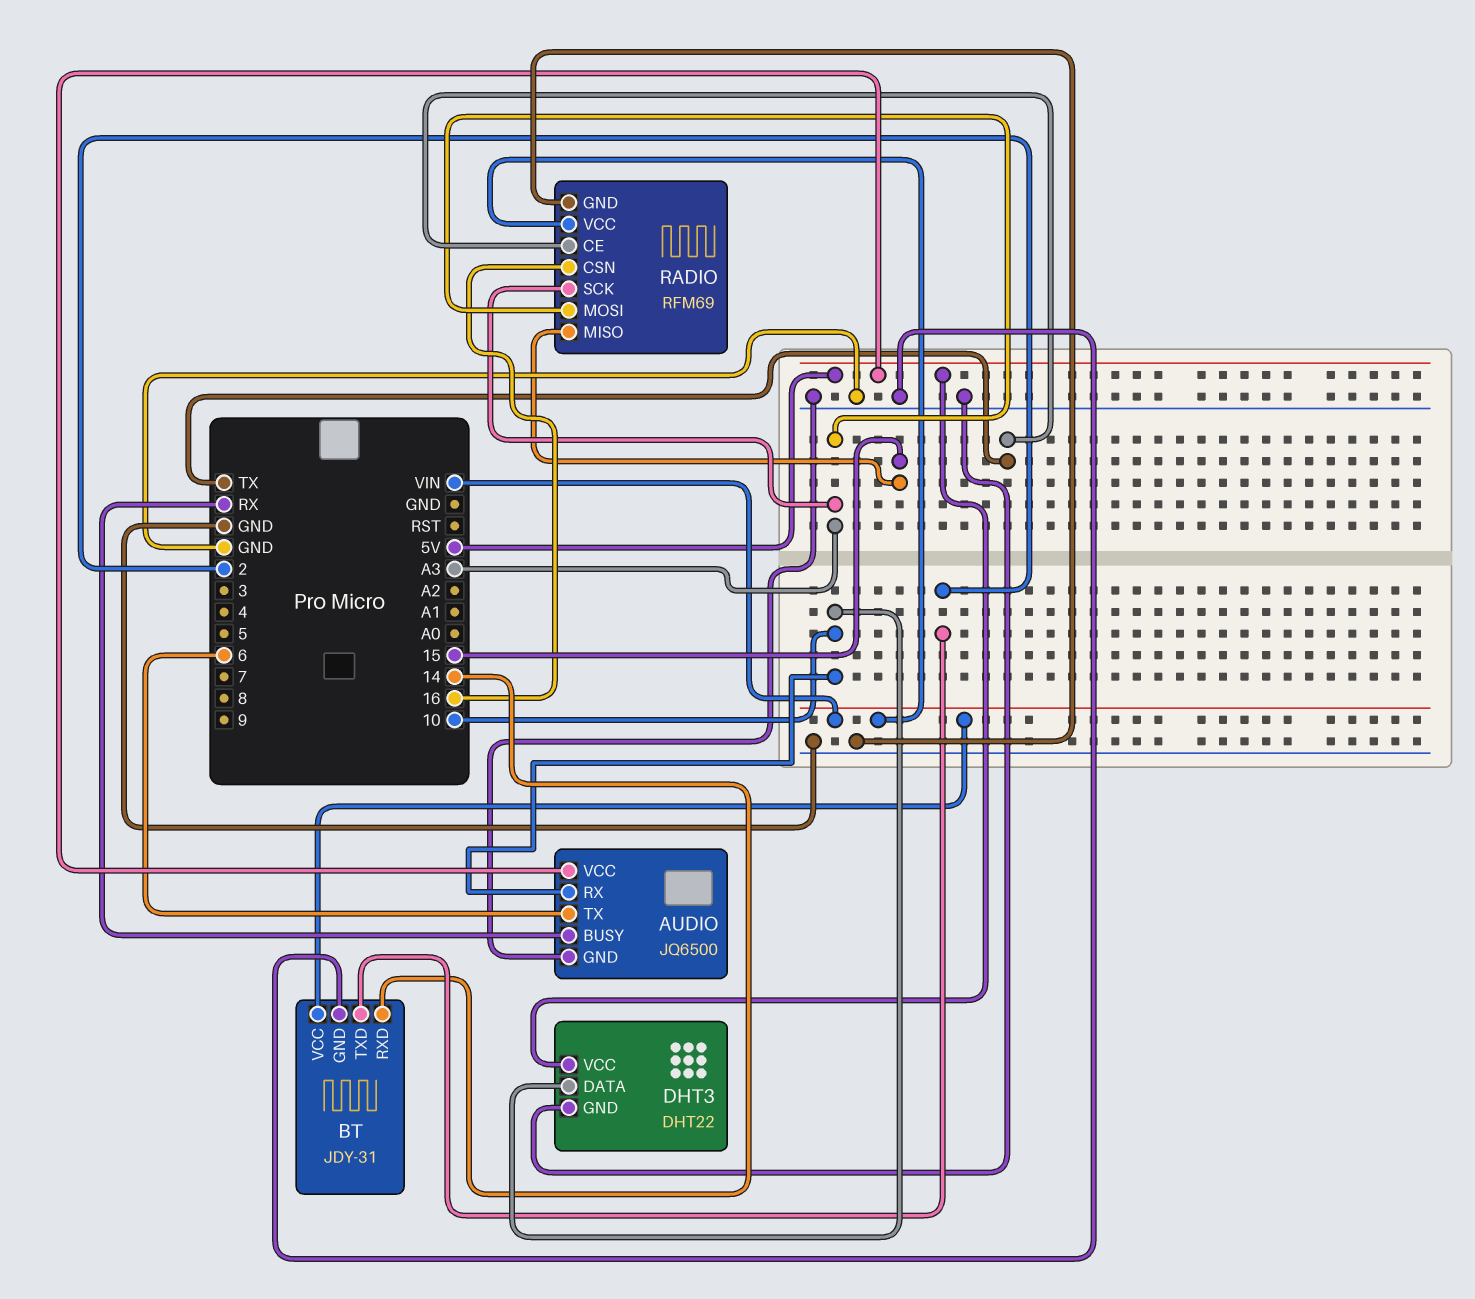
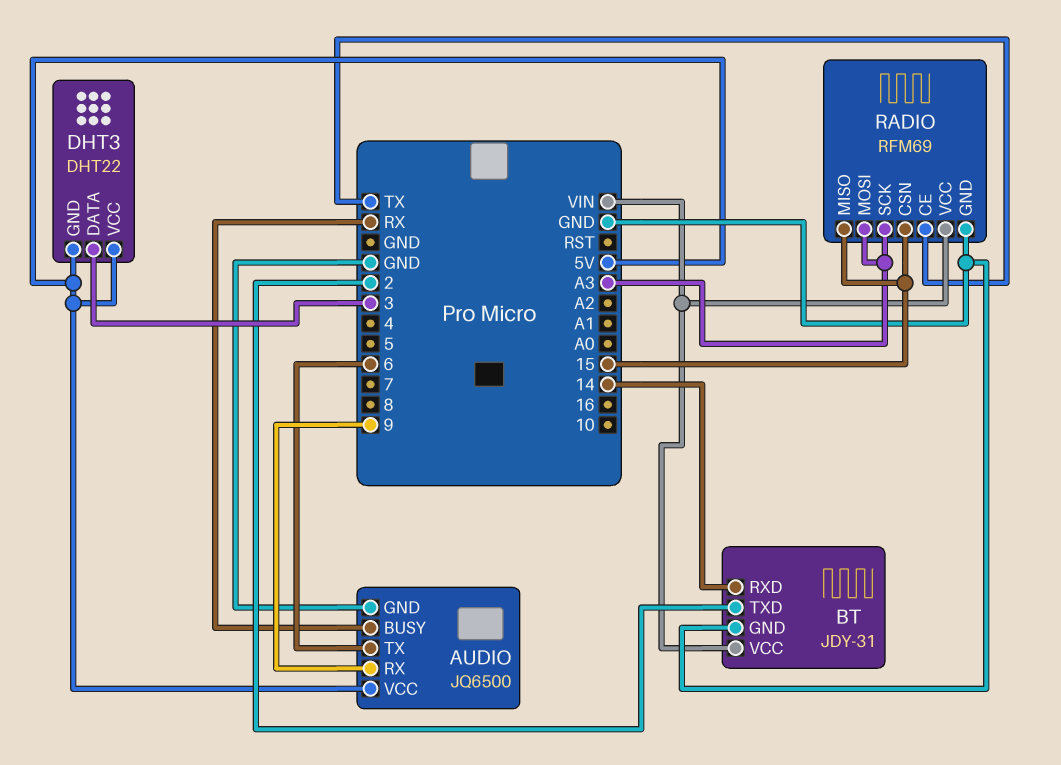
AUDIO pin RX: 10 -> 9
DHT3 pin DATA: 10 -> 3
DHT3 pin GND: GND -> 5V
RADIO pin CSN: 16 -> 15

